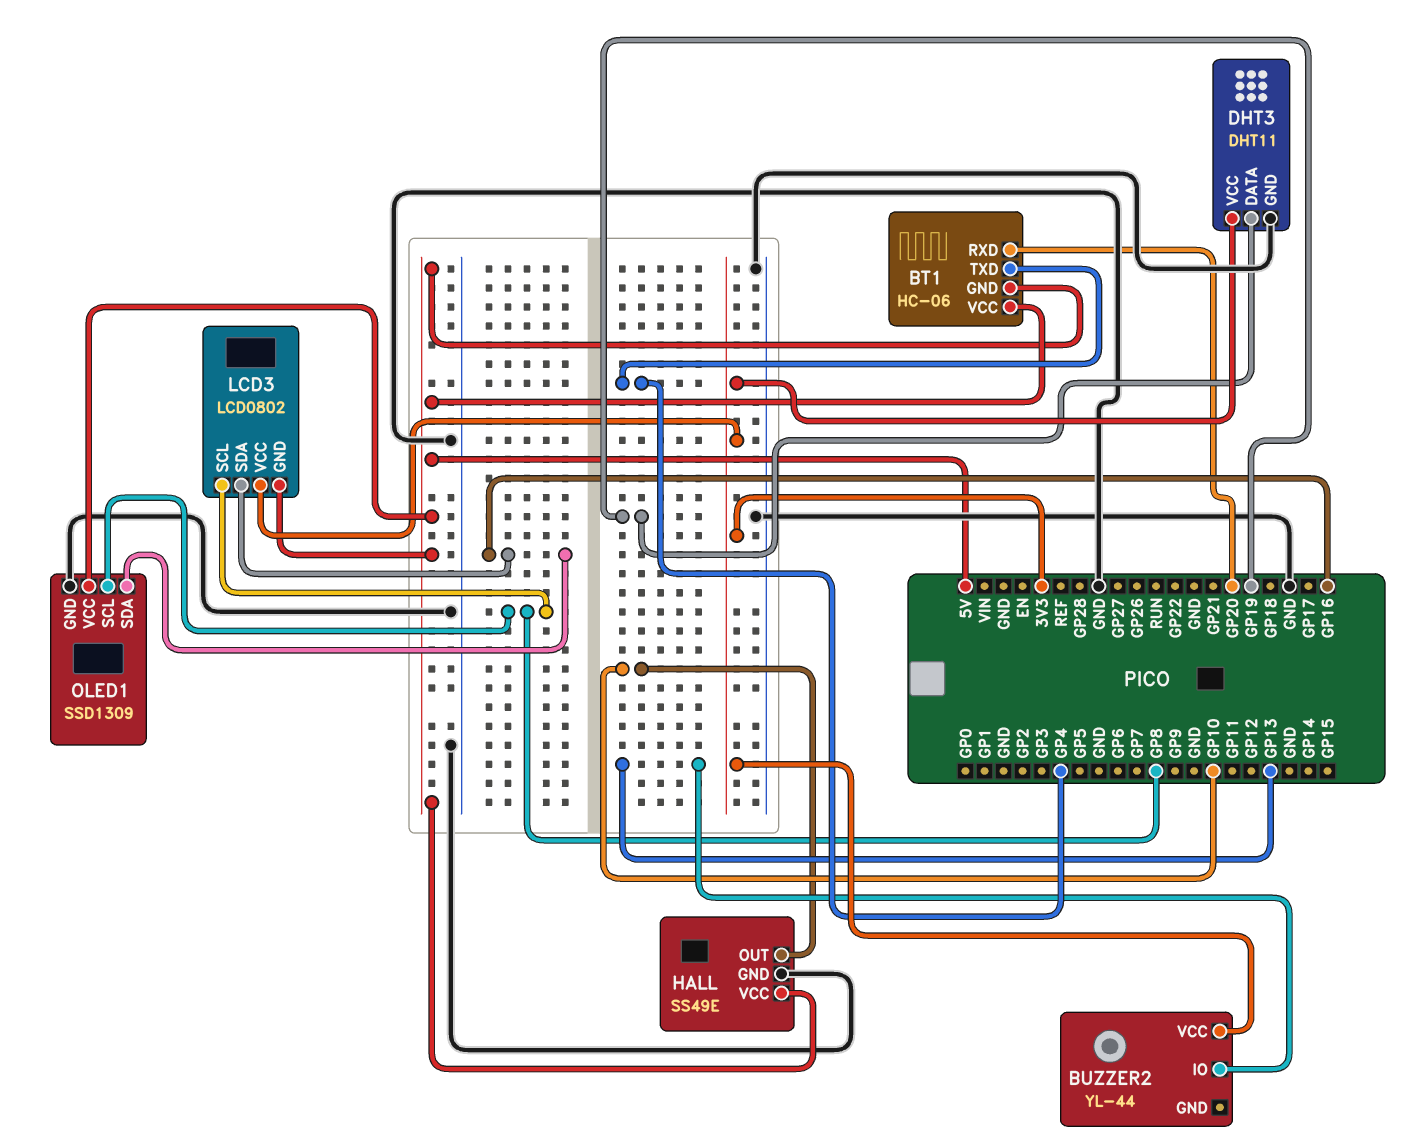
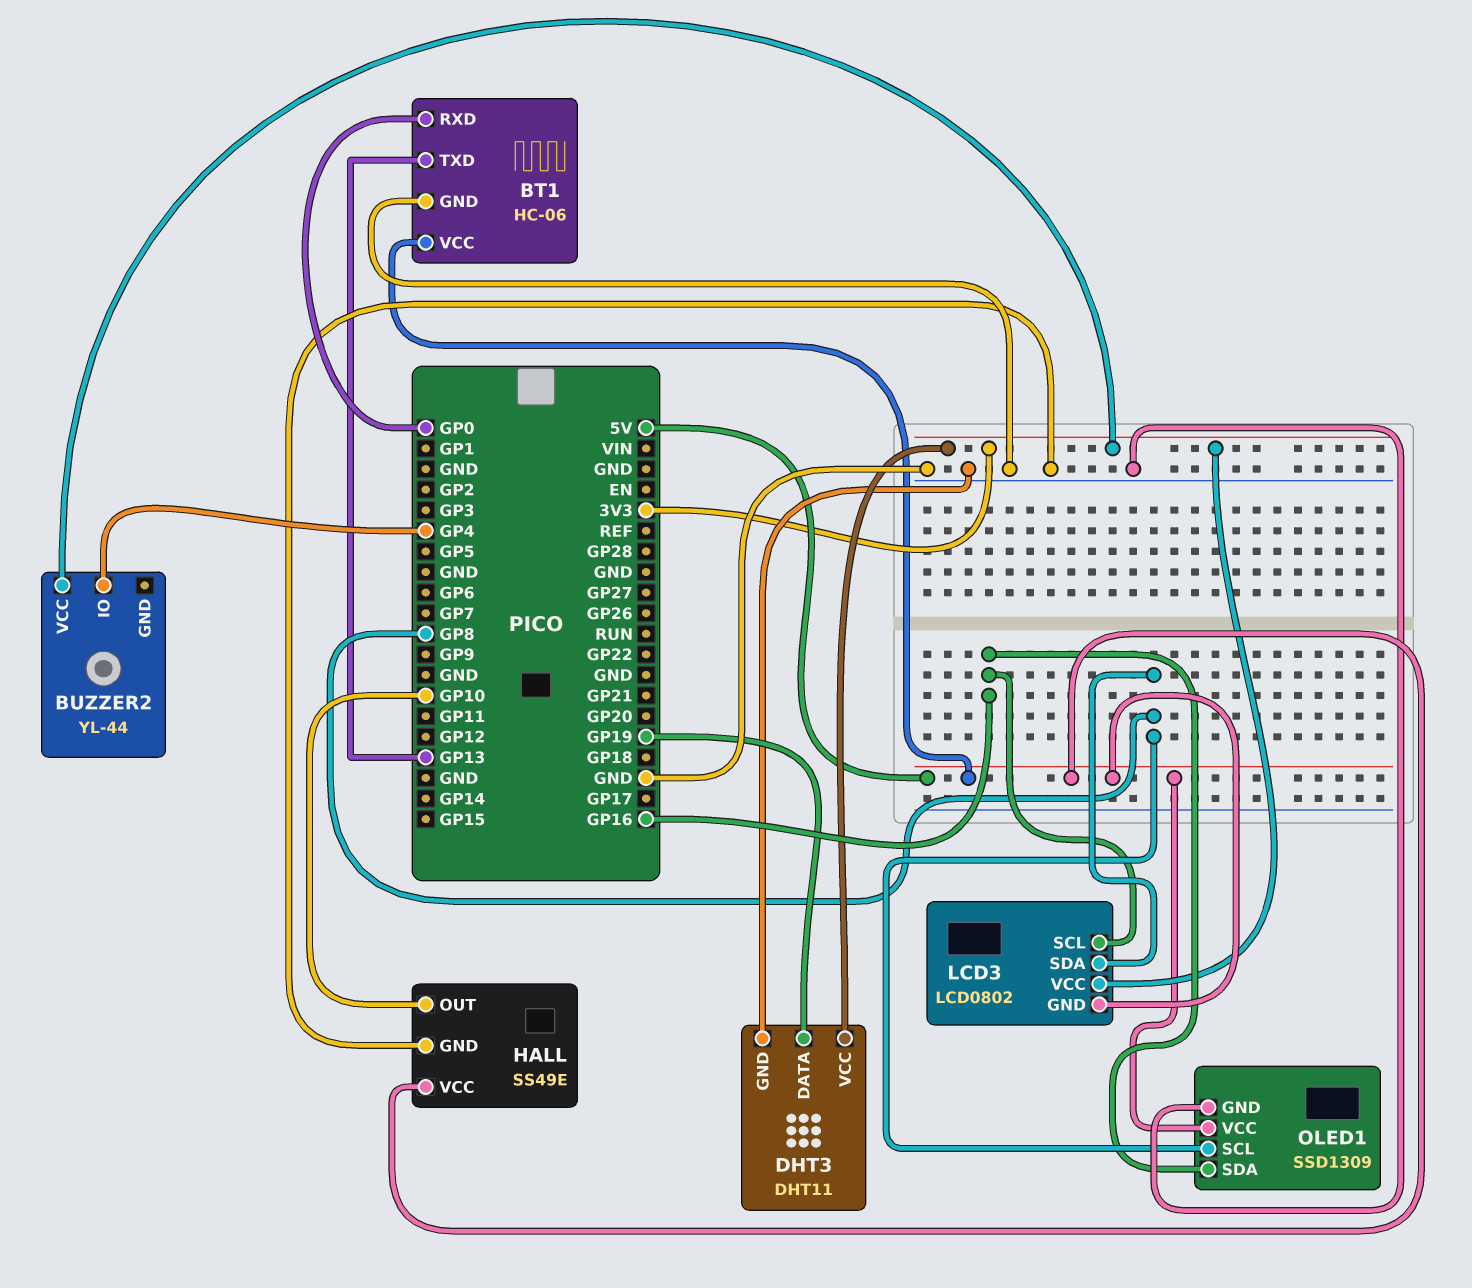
BT1 pin GND: 5V -> GND
BT1 pin RXD: GP20 -> GP0
BT1 pin TXD: GP4 -> GP13
BUZZER2 pin IO: GP13 -> GP4
LCD3 pin SCL: GP8 -> GP16
LCD3 pin SDA: GP16 -> GP8

